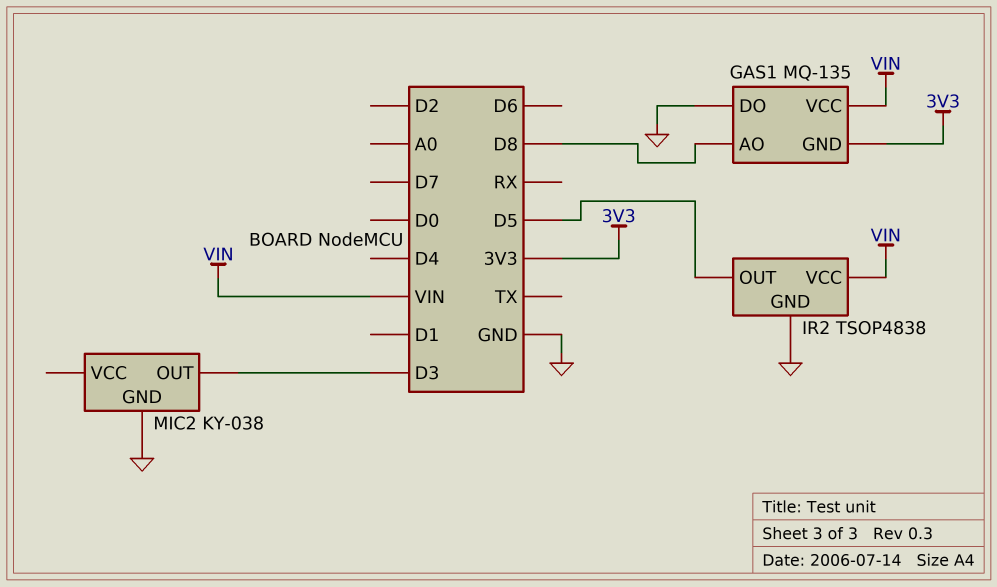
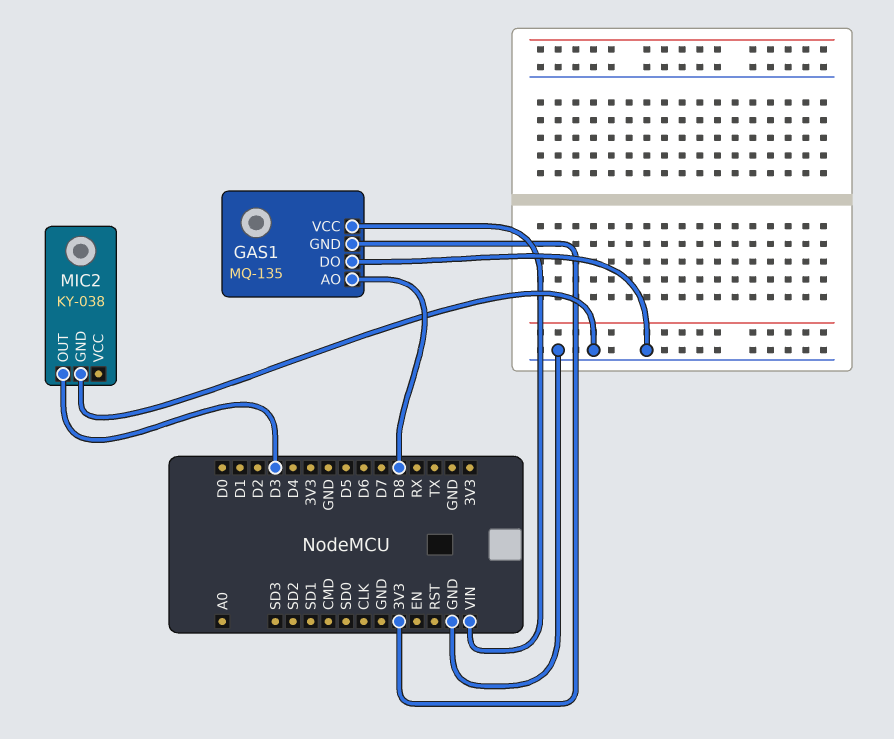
IR2: TSOP4838 -> none
IR2 pin GND: GND -> none
IR2 pin OUT: D5 -> none
IR2 pin VCC: VIN -> none

